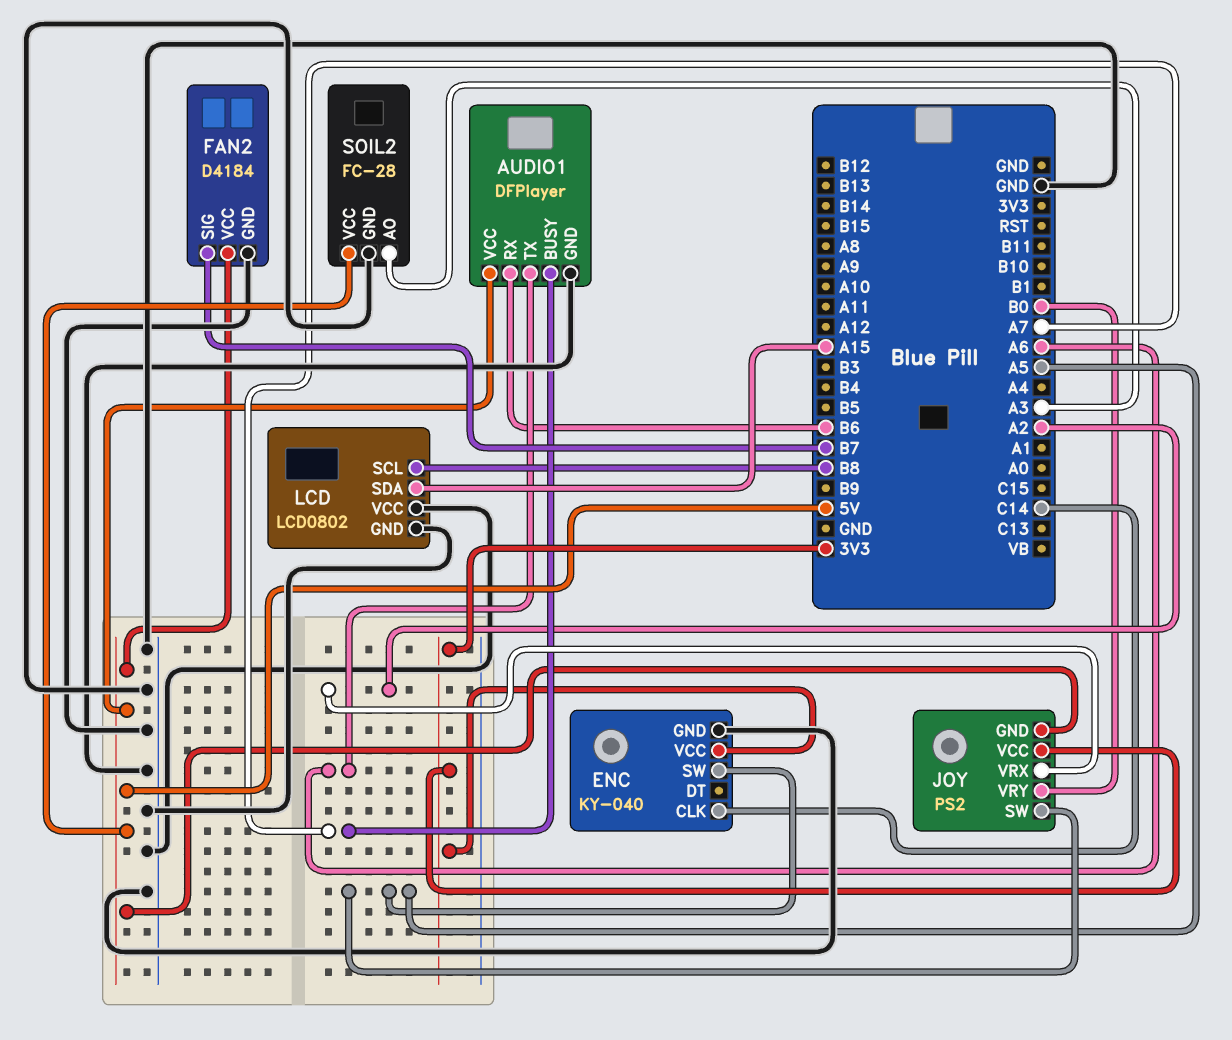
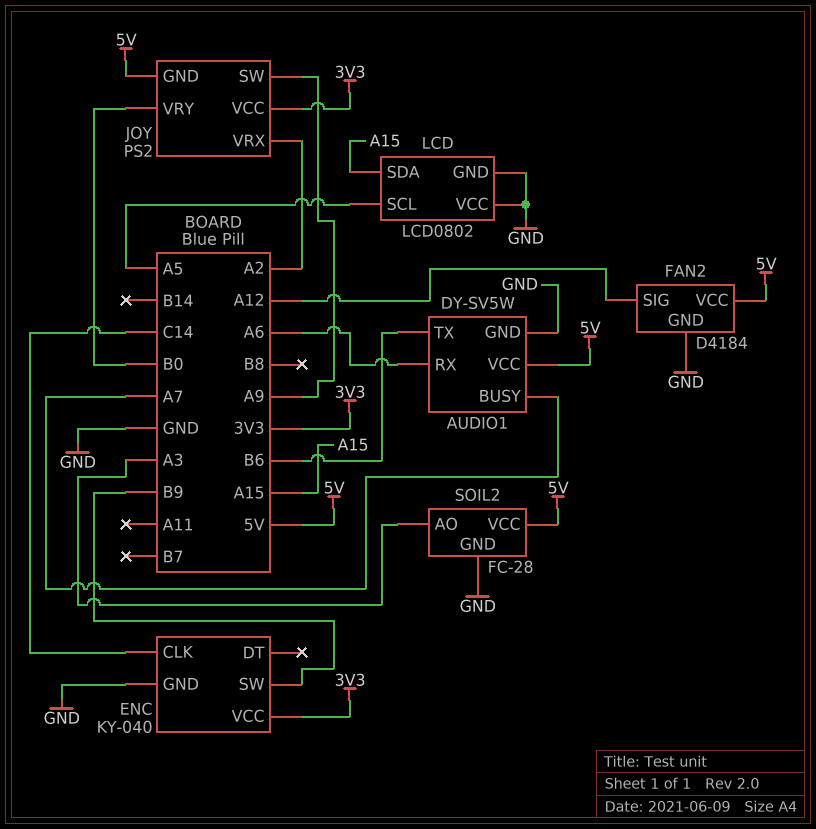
AUDIO1: DFPlayer -> DY-SV5W
AUDIO1 pin RX: B6 -> A6
AUDIO1 pin TX: A6 -> B6
ENC pin SW: A5 -> B9
FAN2 pin SIG: B7 -> A12
JOY pin SW: A5 -> A9
LCD pin SCL: B8 -> A5

